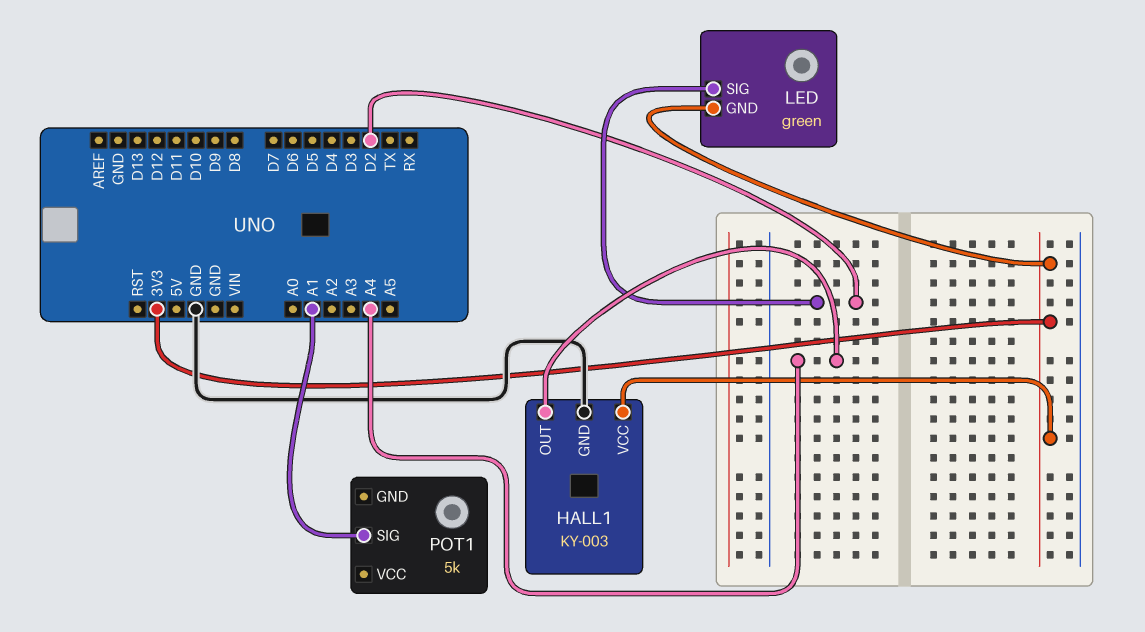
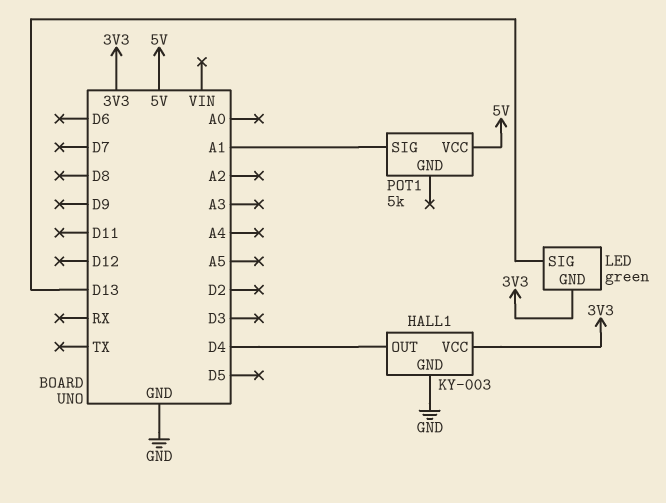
HALL1 pin OUT: A4 -> D4
LED pin SIG: D2 -> D13
POT1 pin VCC: none -> 5V

